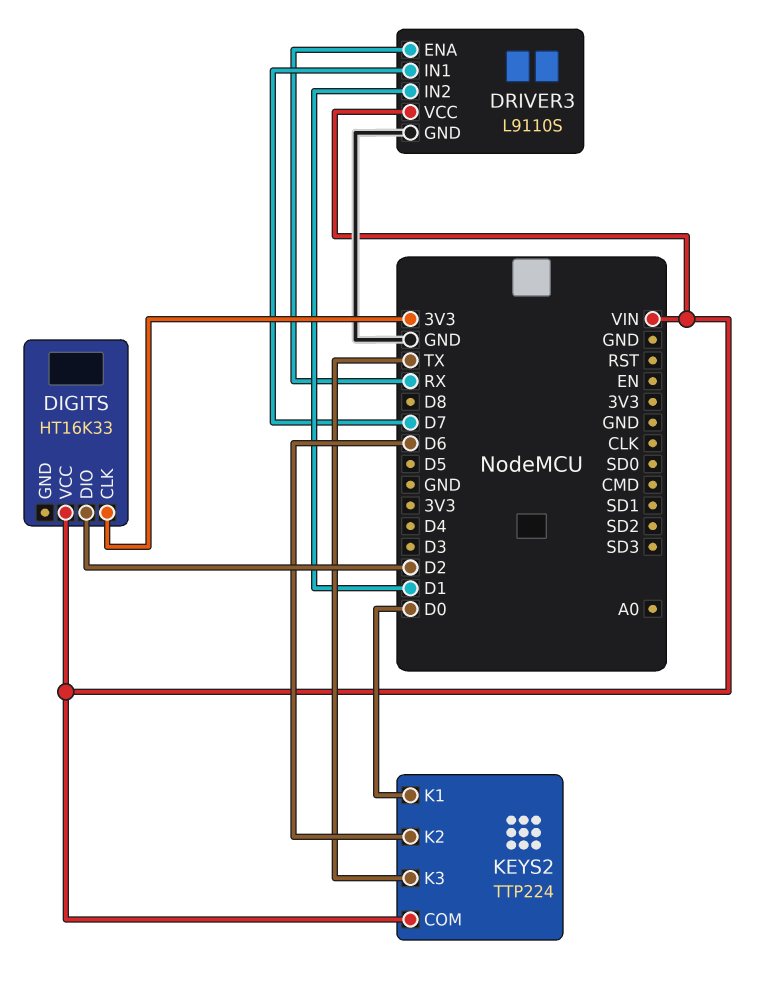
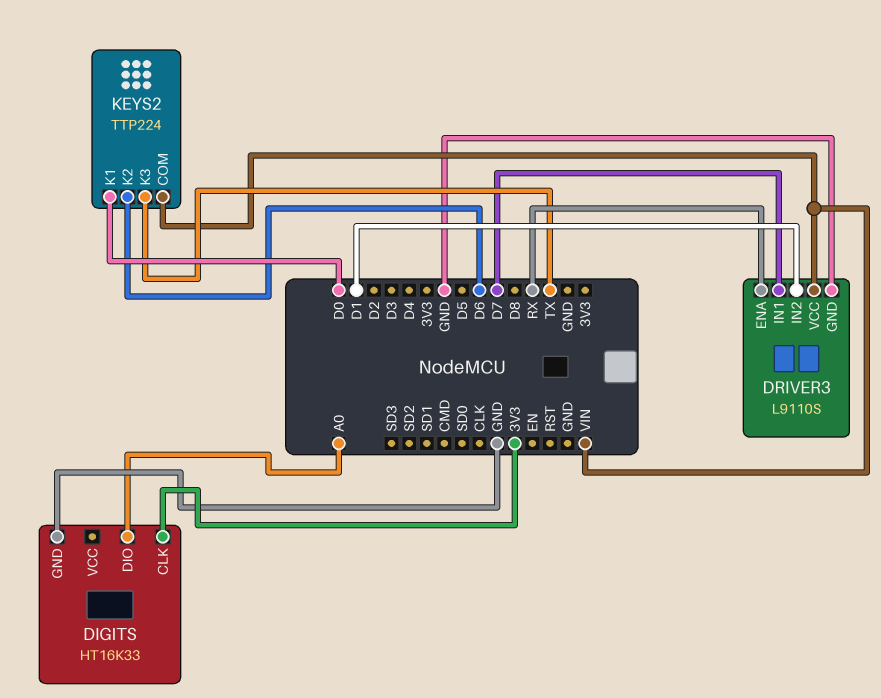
DIGITS pin DIO: D2 -> A0
DIGITS pin GND: none -> GND
DIGITS pin VCC: VIN -> none

